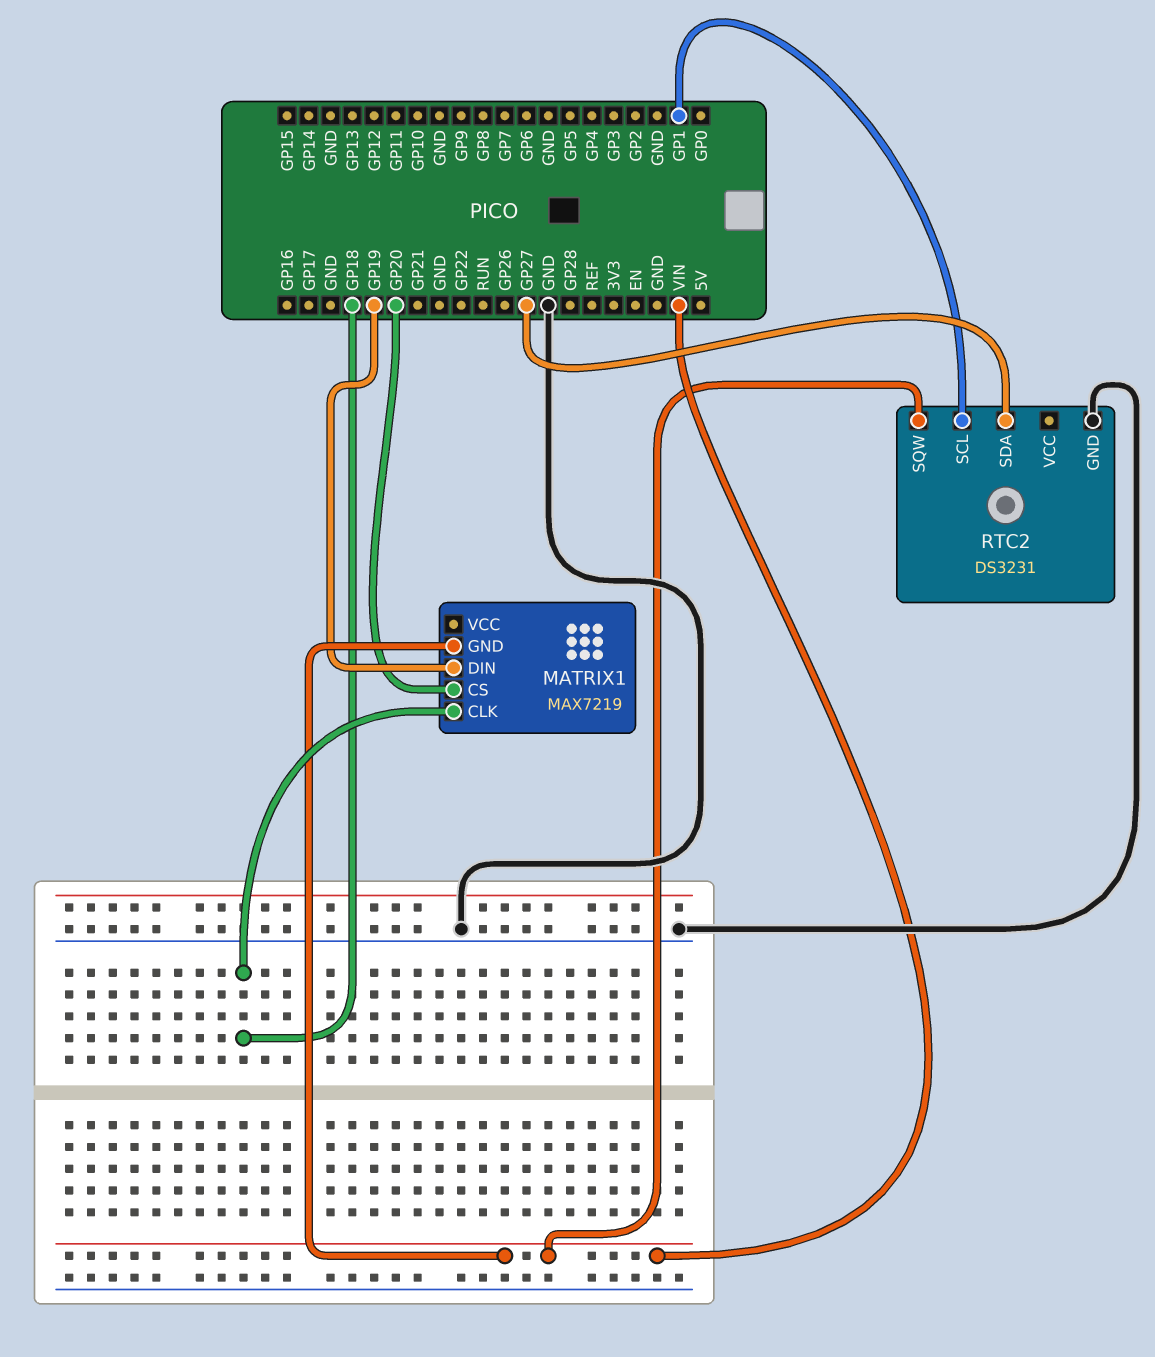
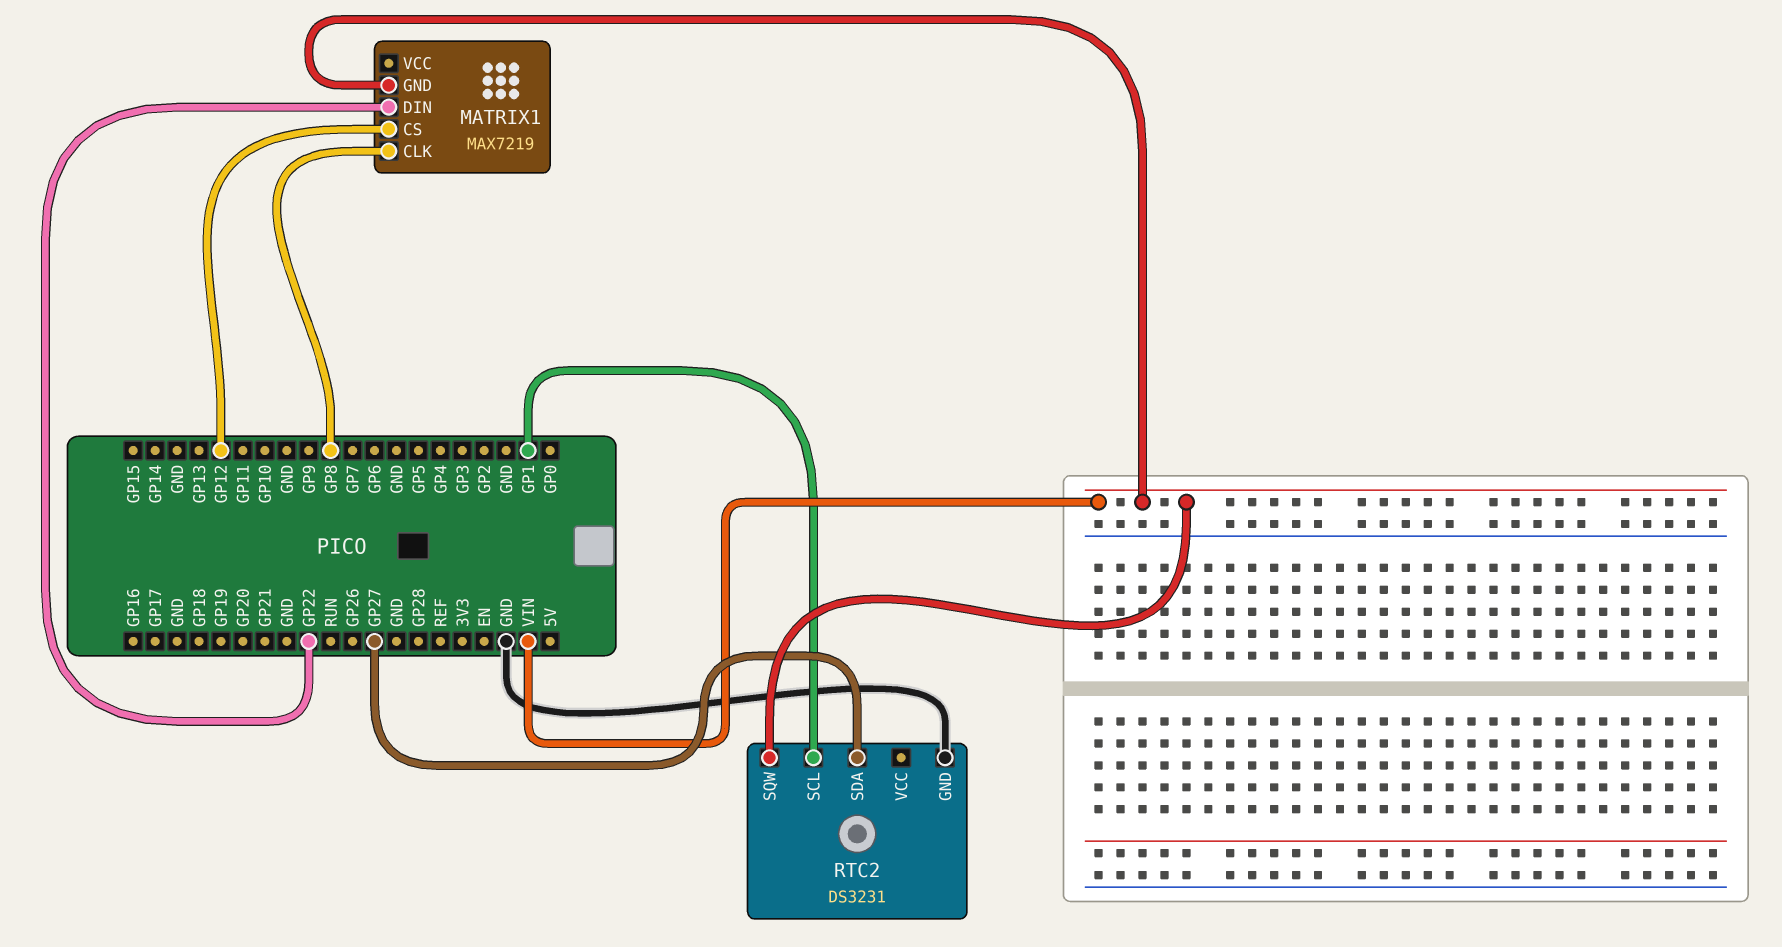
MATRIX1 pin CLK: GP18 -> GP8
MATRIX1 pin CS: GP20 -> GP12
MATRIX1 pin DIN: GP19 -> GP22

